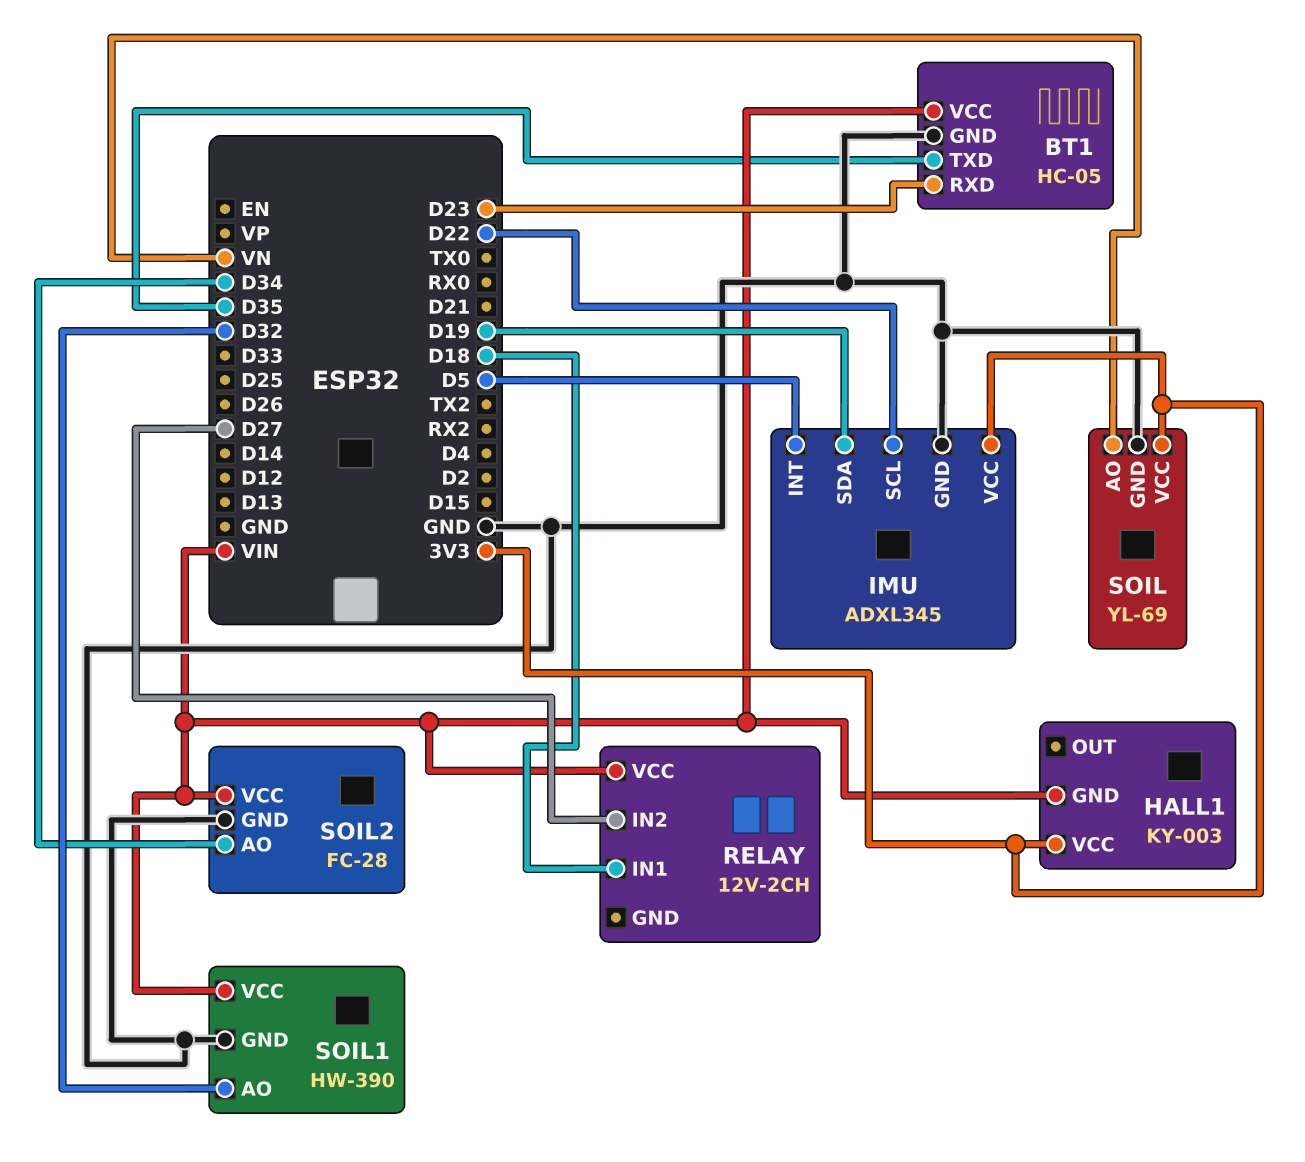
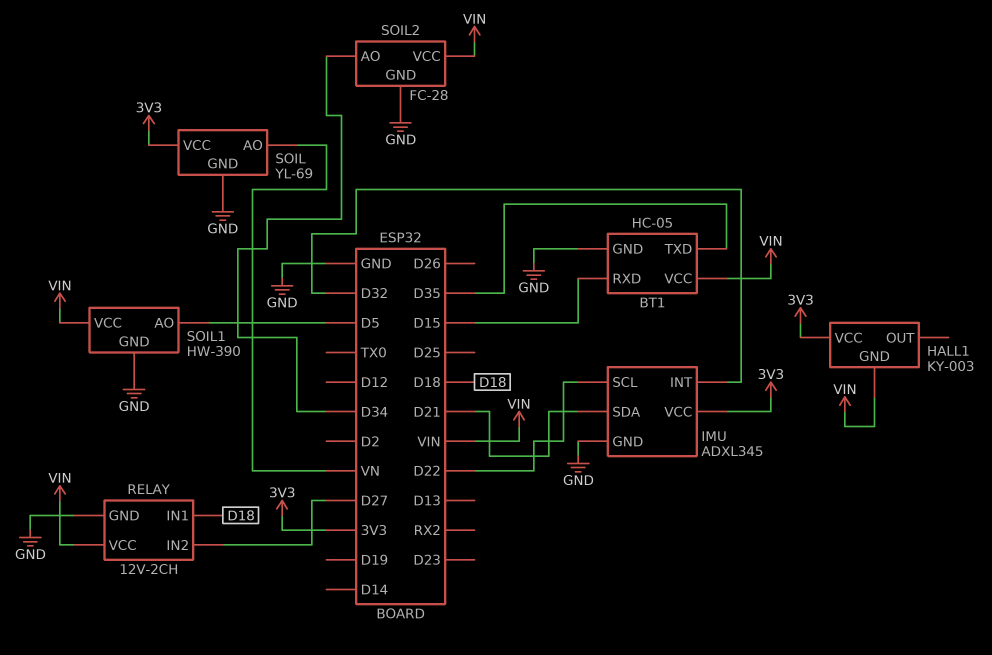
BT1 pin RXD: D23 -> D15
IMU pin INT: D5 -> D32
IMU pin SDA: D19 -> D21
RELAY pin GND: none -> GND
SOIL1 pin AO: D32 -> D5

